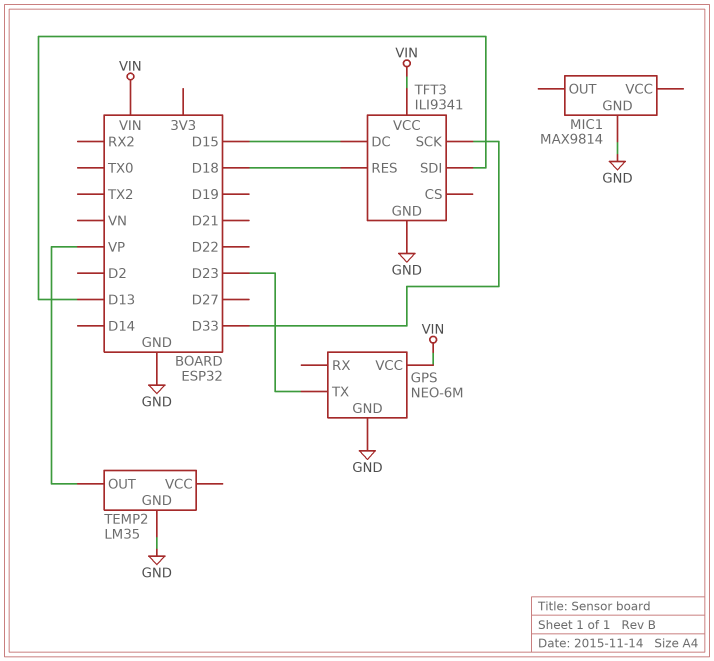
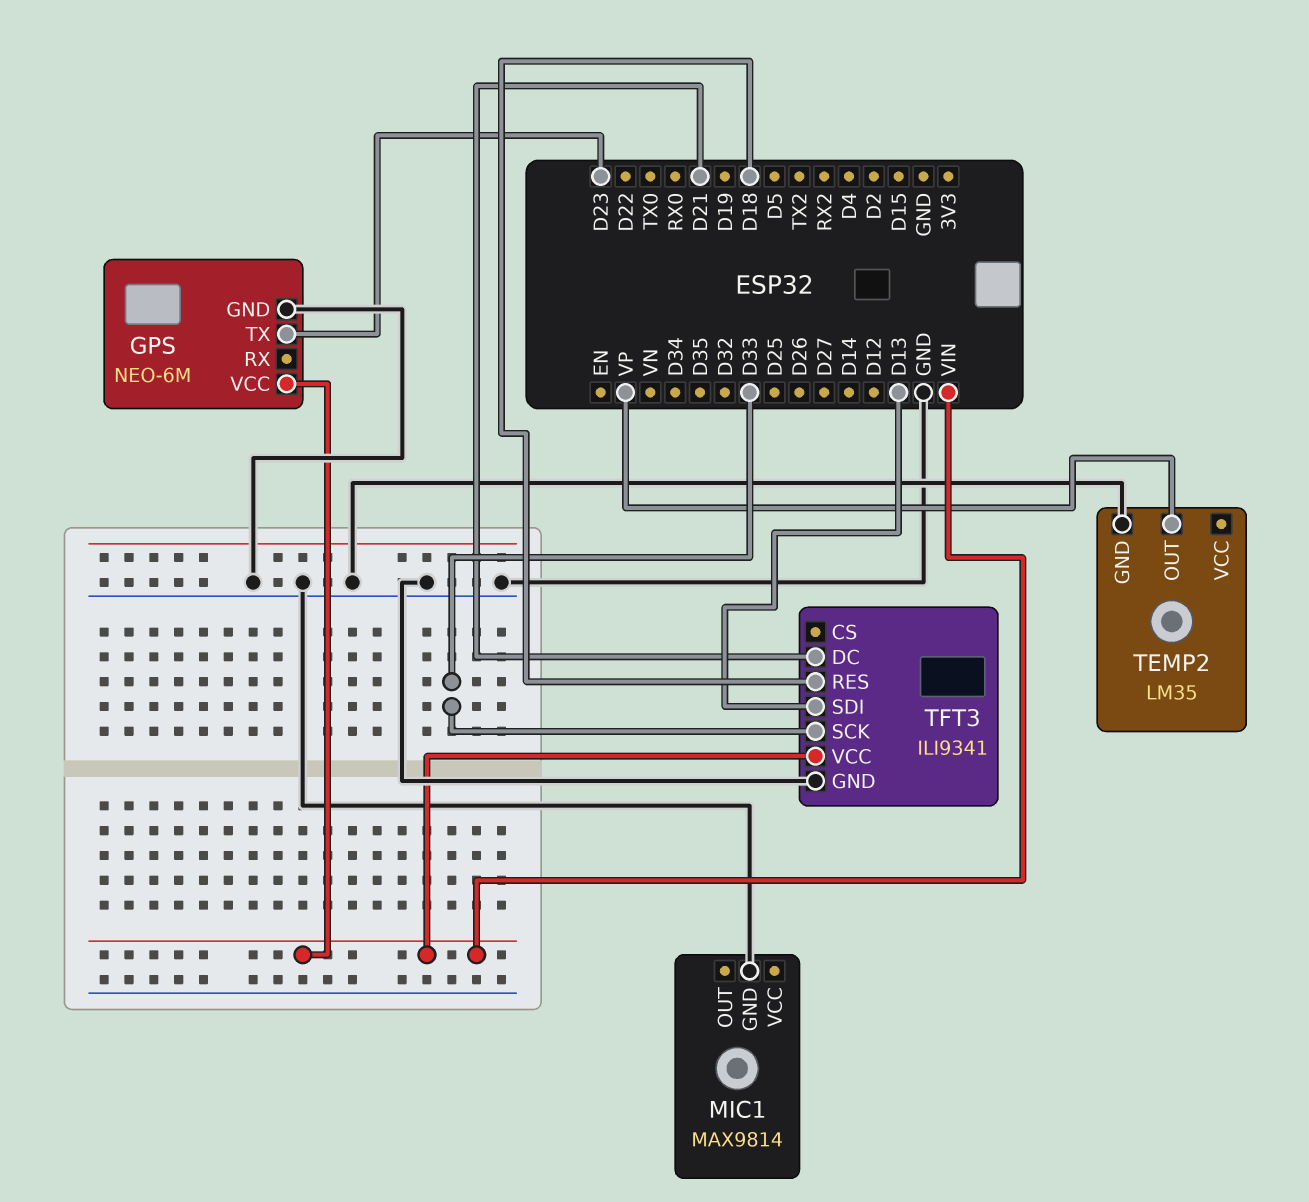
TFT3 pin DC: D15 -> D21

